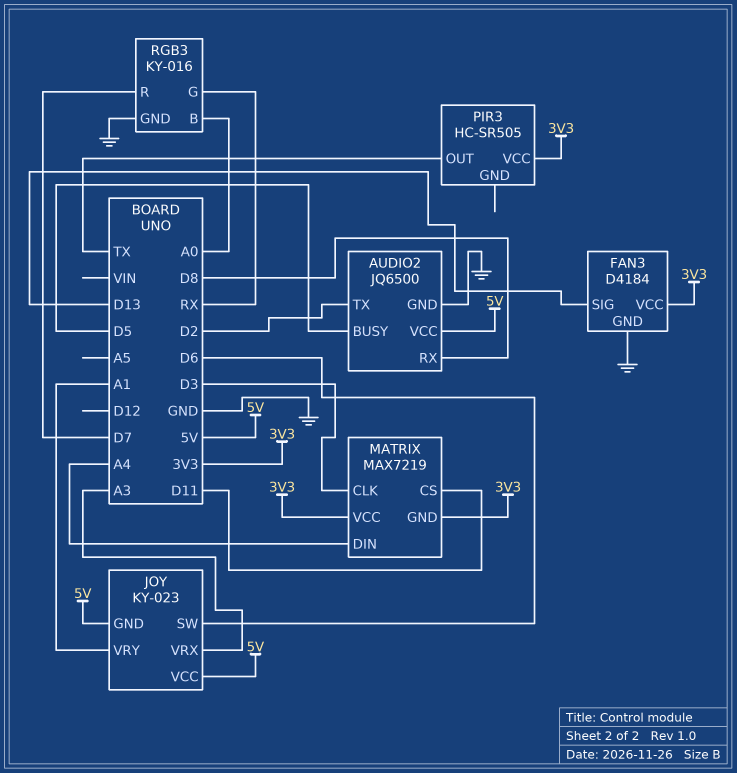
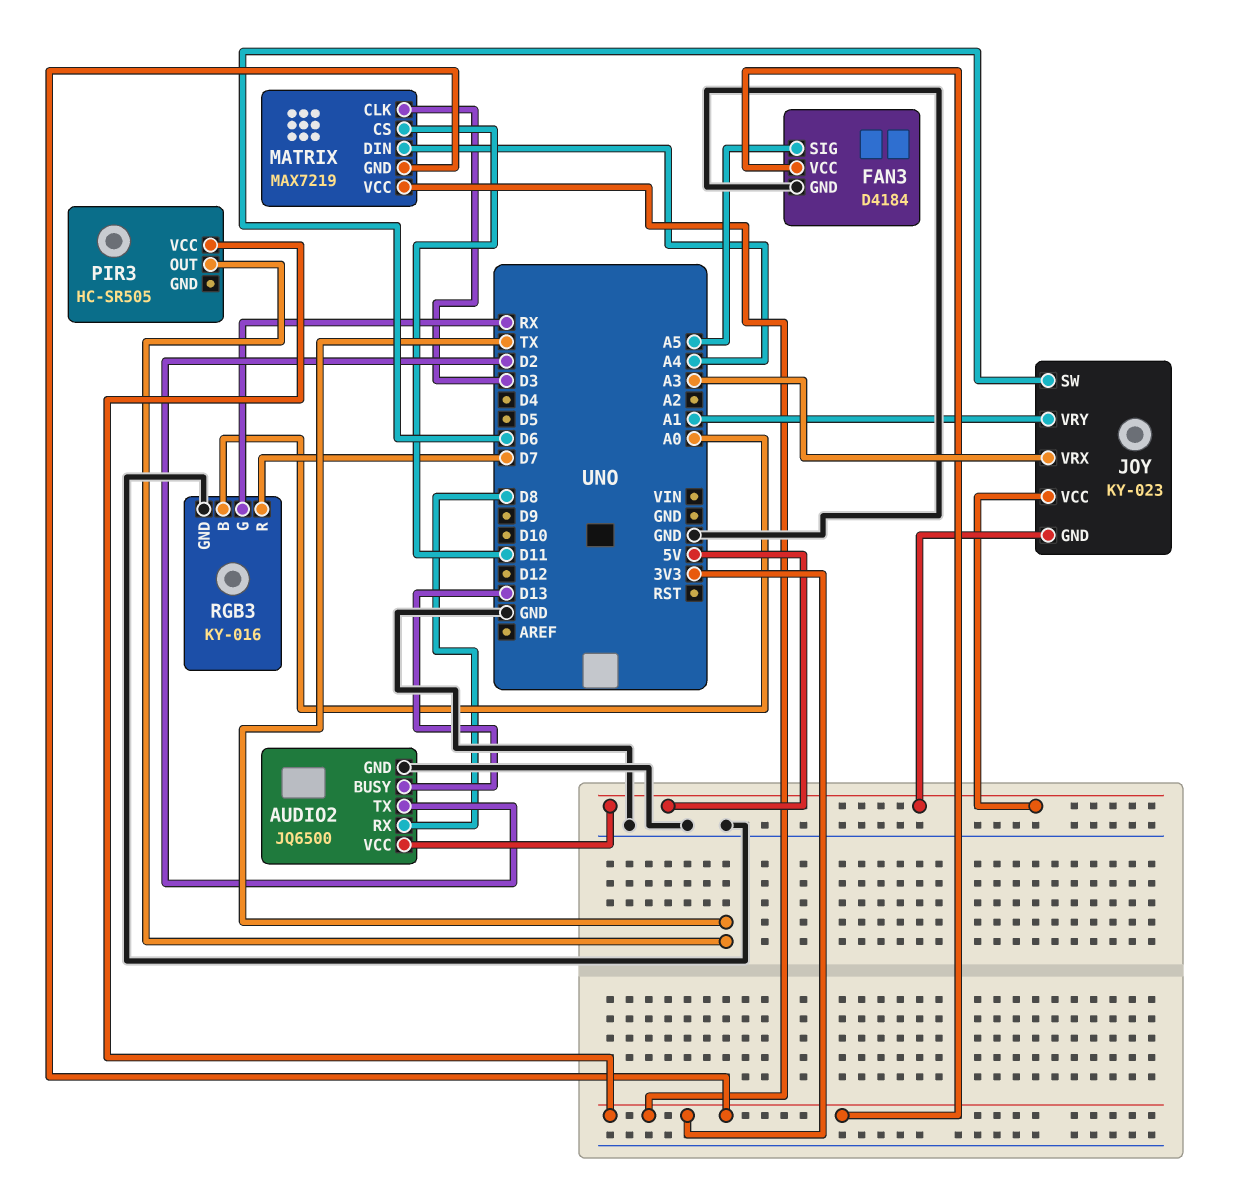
AUDIO2 pin BUSY: D5 -> D13
FAN3 pin SIG: D13 -> A5

